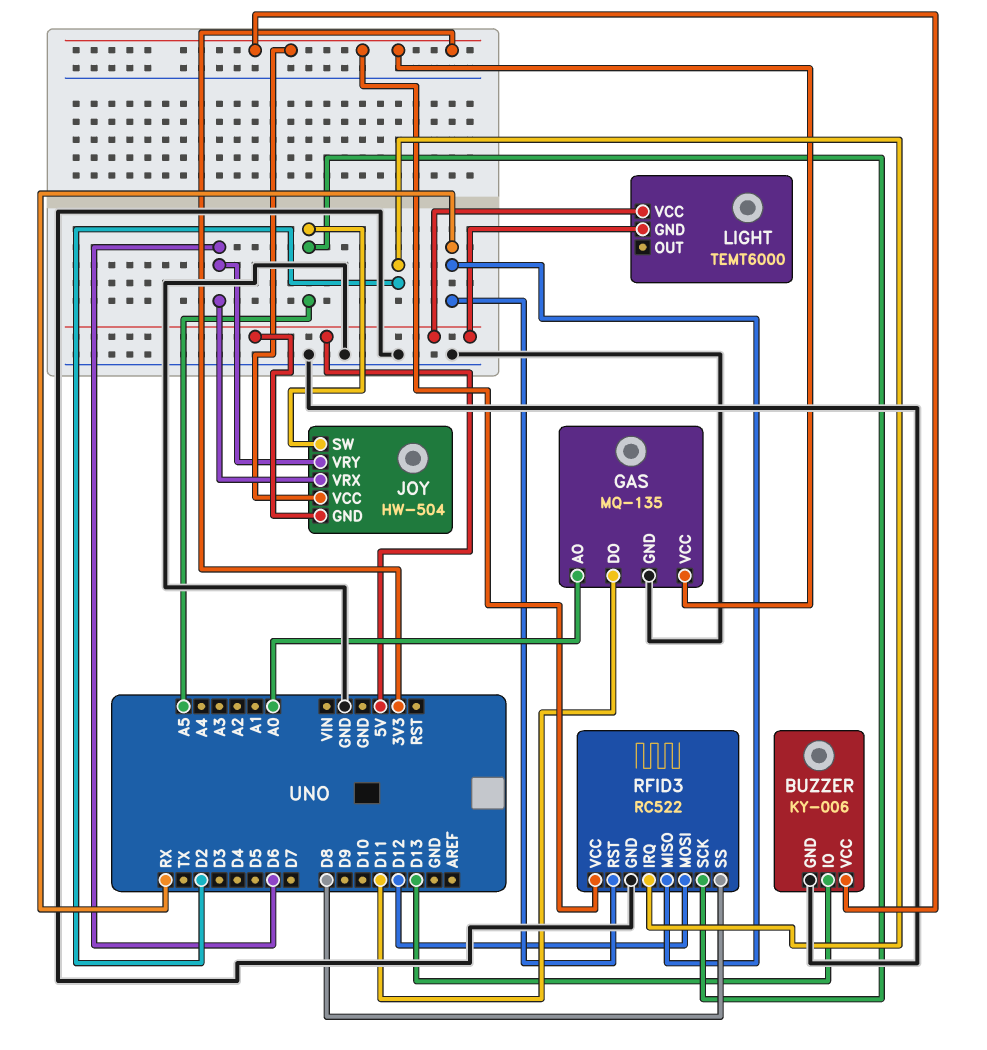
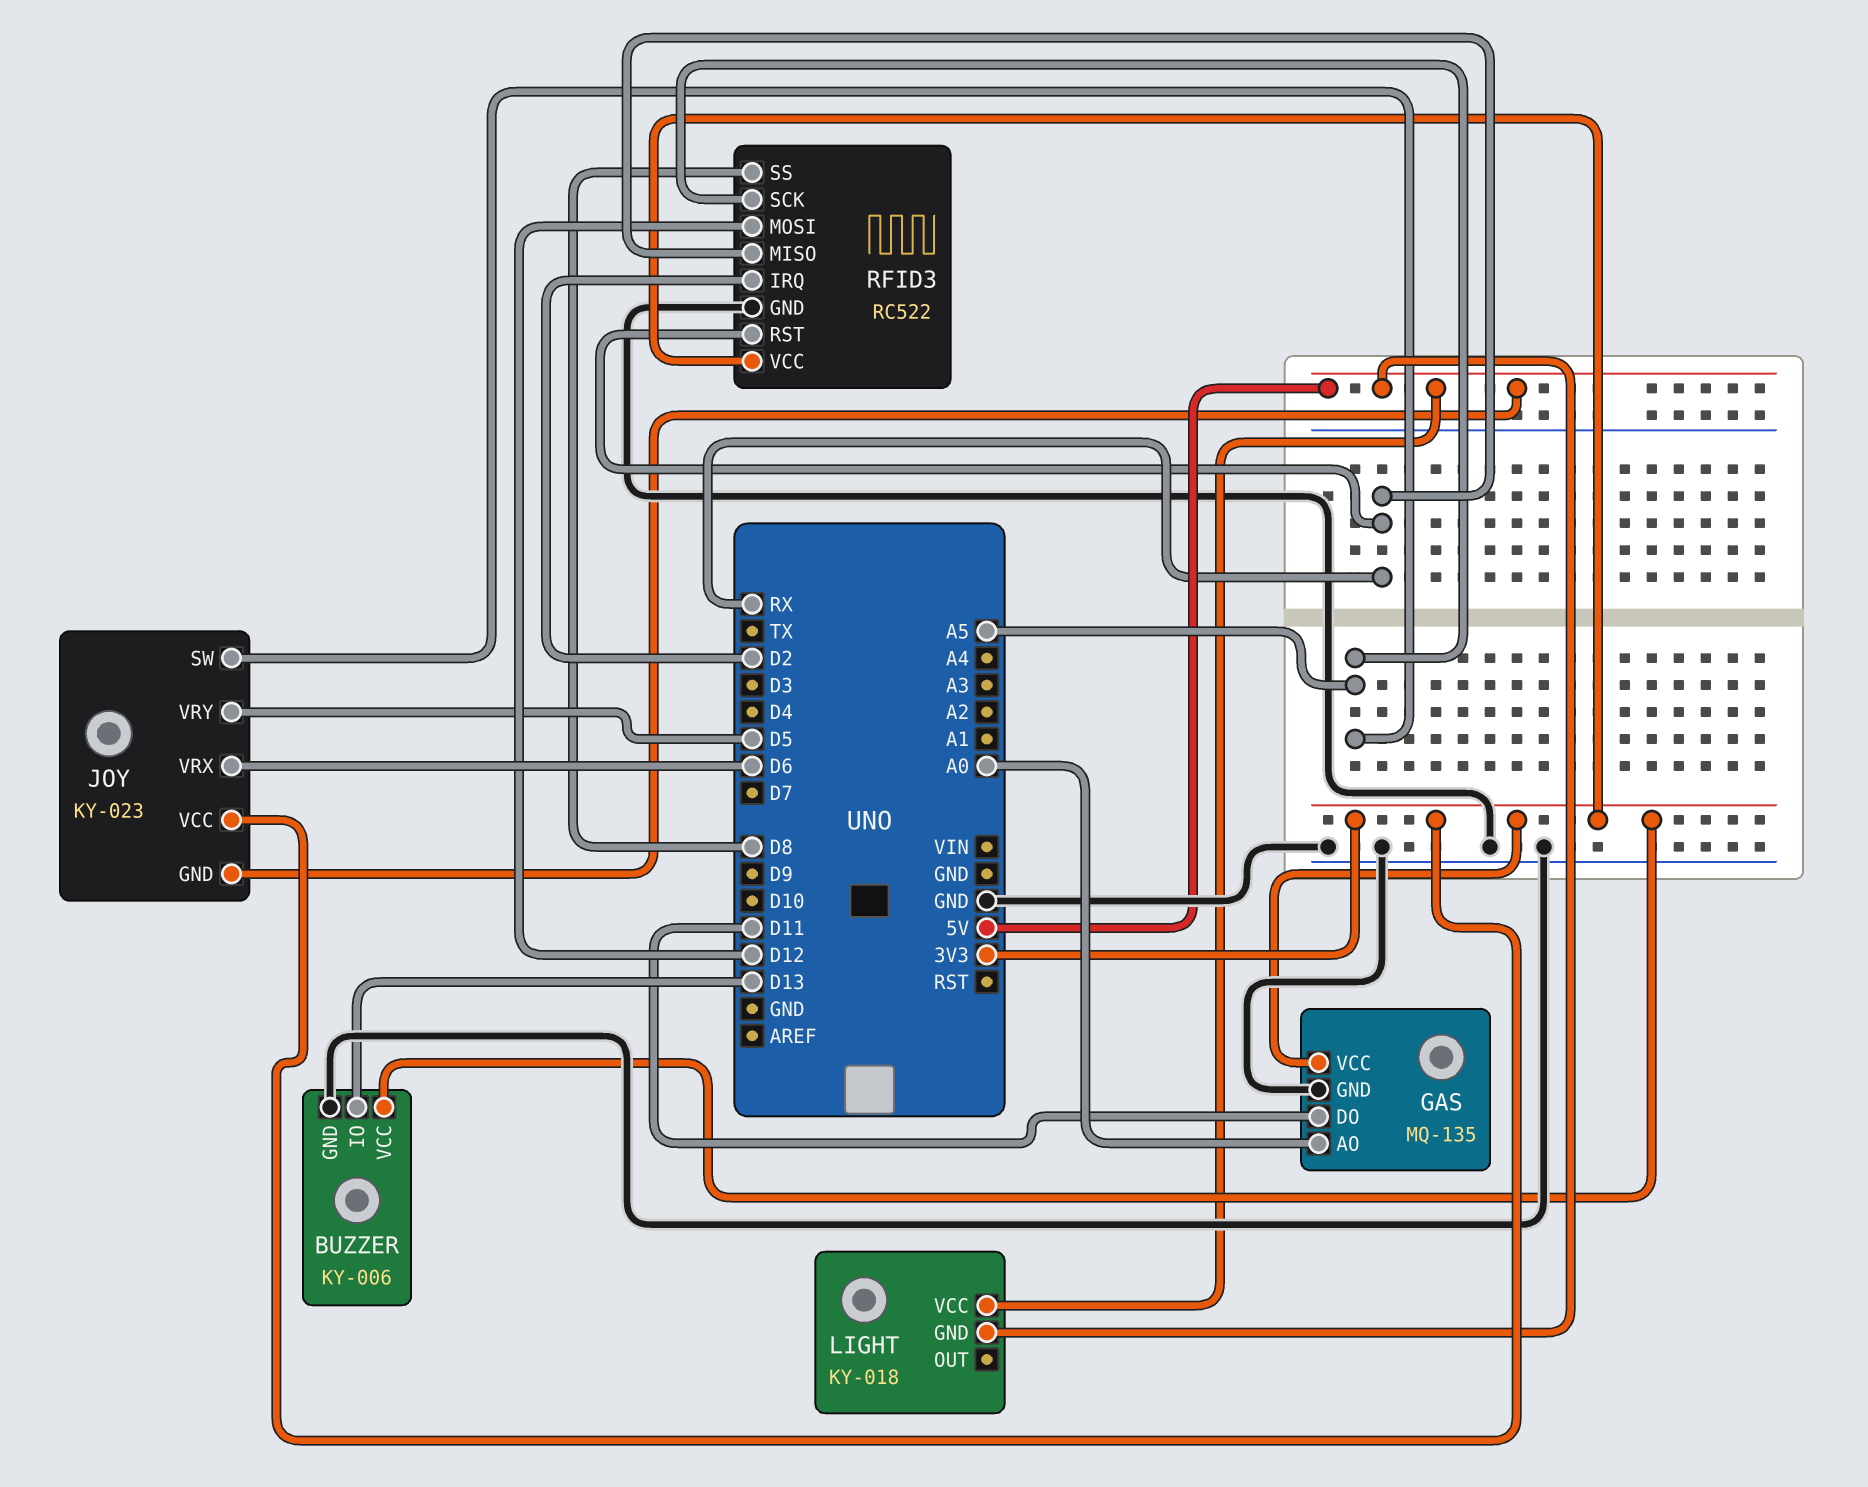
JOY: HW-504 -> KY-023
JOY pin VRY: D6 -> D5
LIGHT: TEMT6000 -> KY-018

